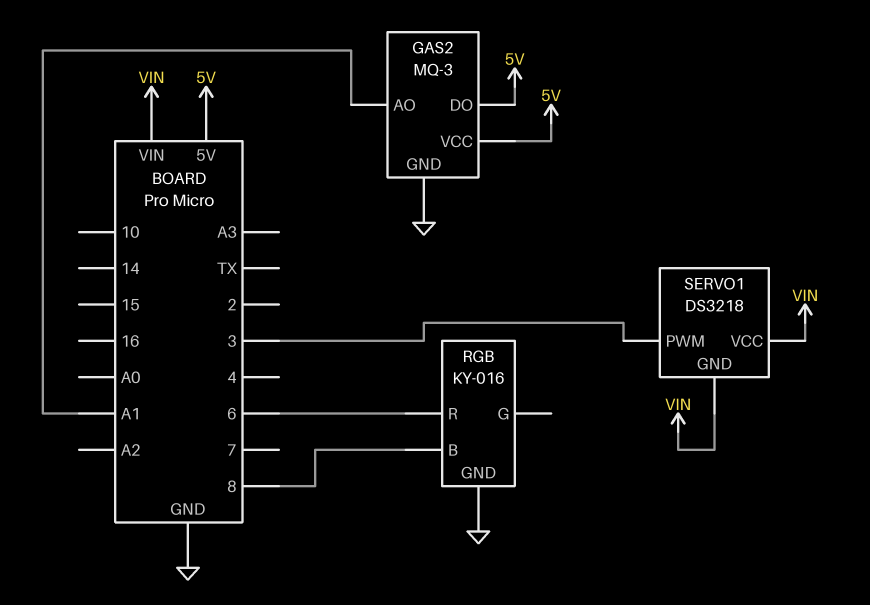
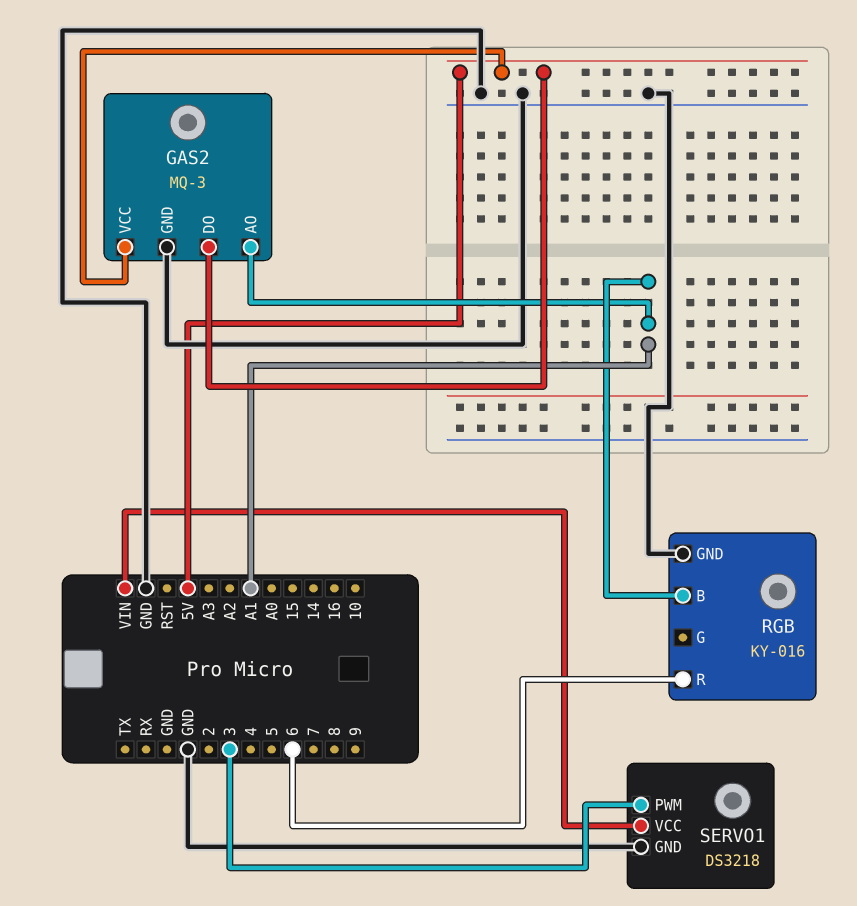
RGB pin B: 8 -> A1
SERVO1 pin GND: VIN -> GND

